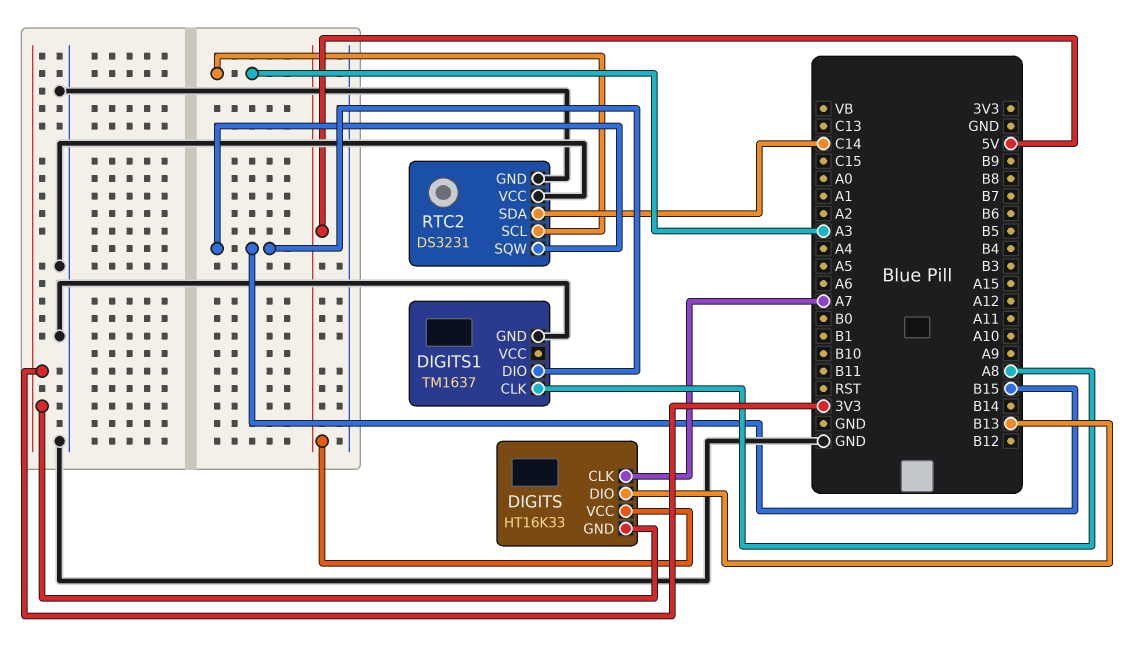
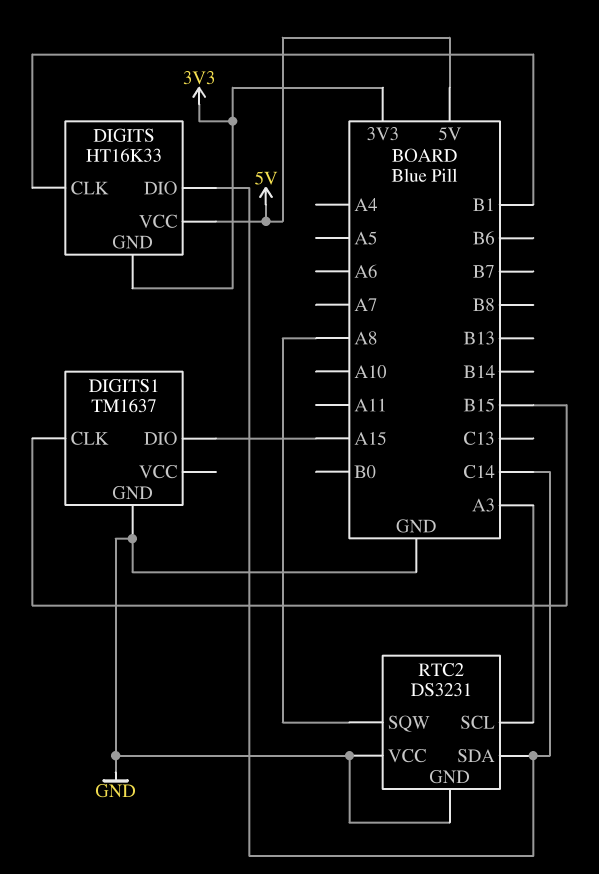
DIGITS pin CLK: A7 -> B1
DIGITS pin DIO: B13 -> C14
DIGITS1 pin CLK: A8 -> B15
DIGITS1 pin DIO: B15 -> A15
RTC2 pin SQW: B15 -> A8

